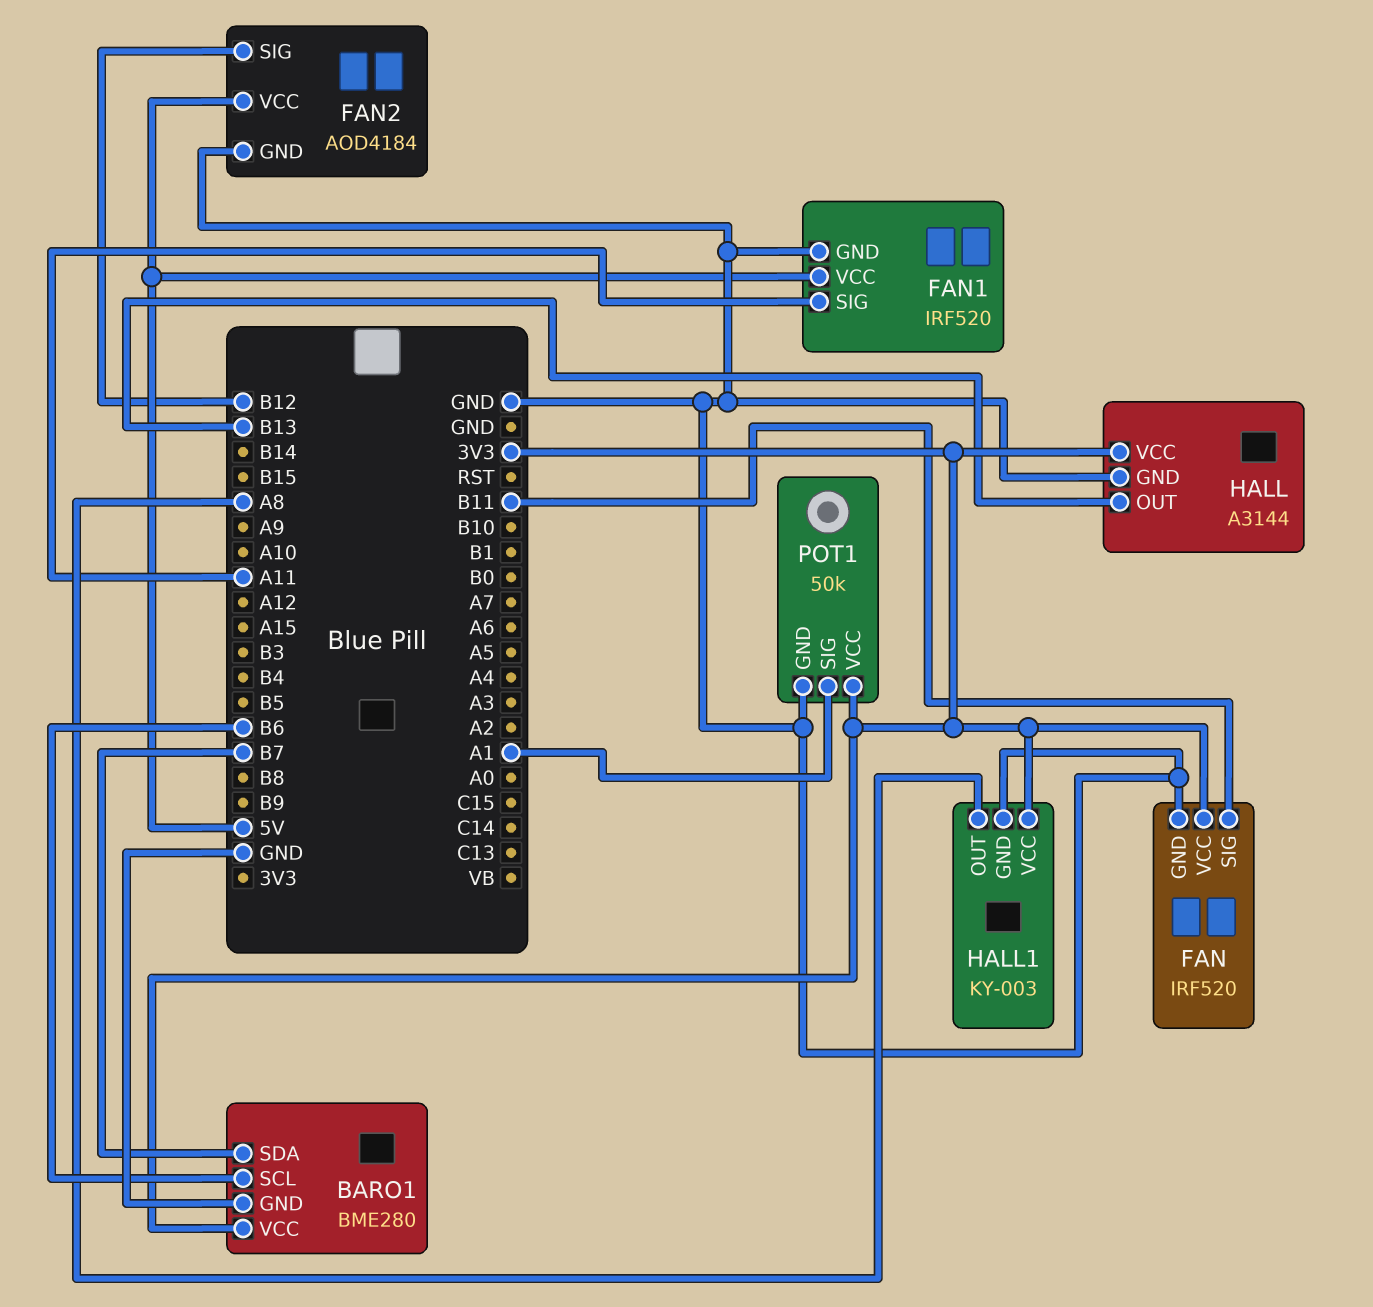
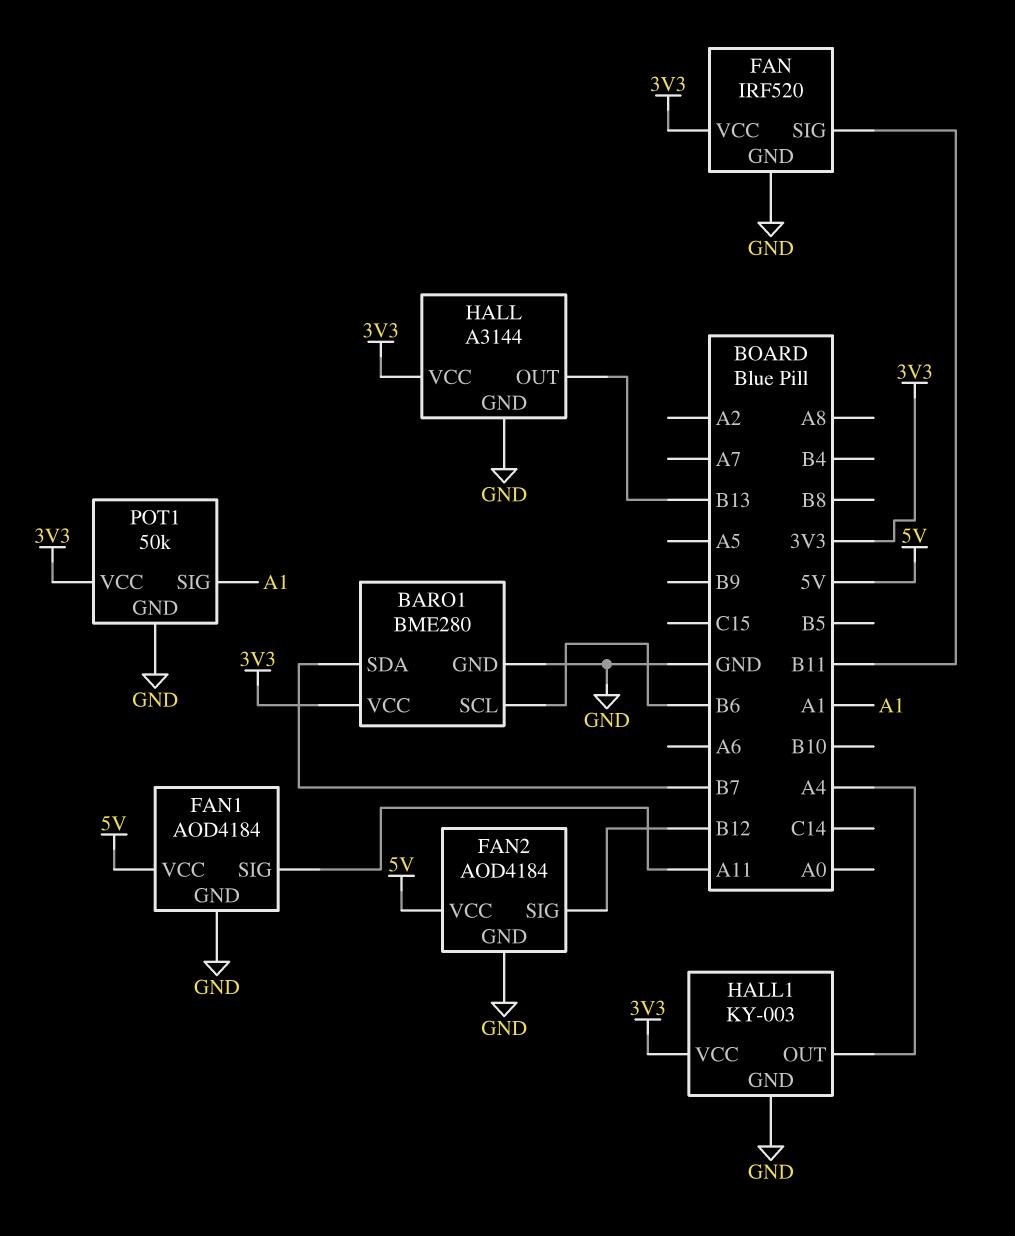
FAN1: IRF520 -> AOD4184
HALL1 pin OUT: A8 -> A4

